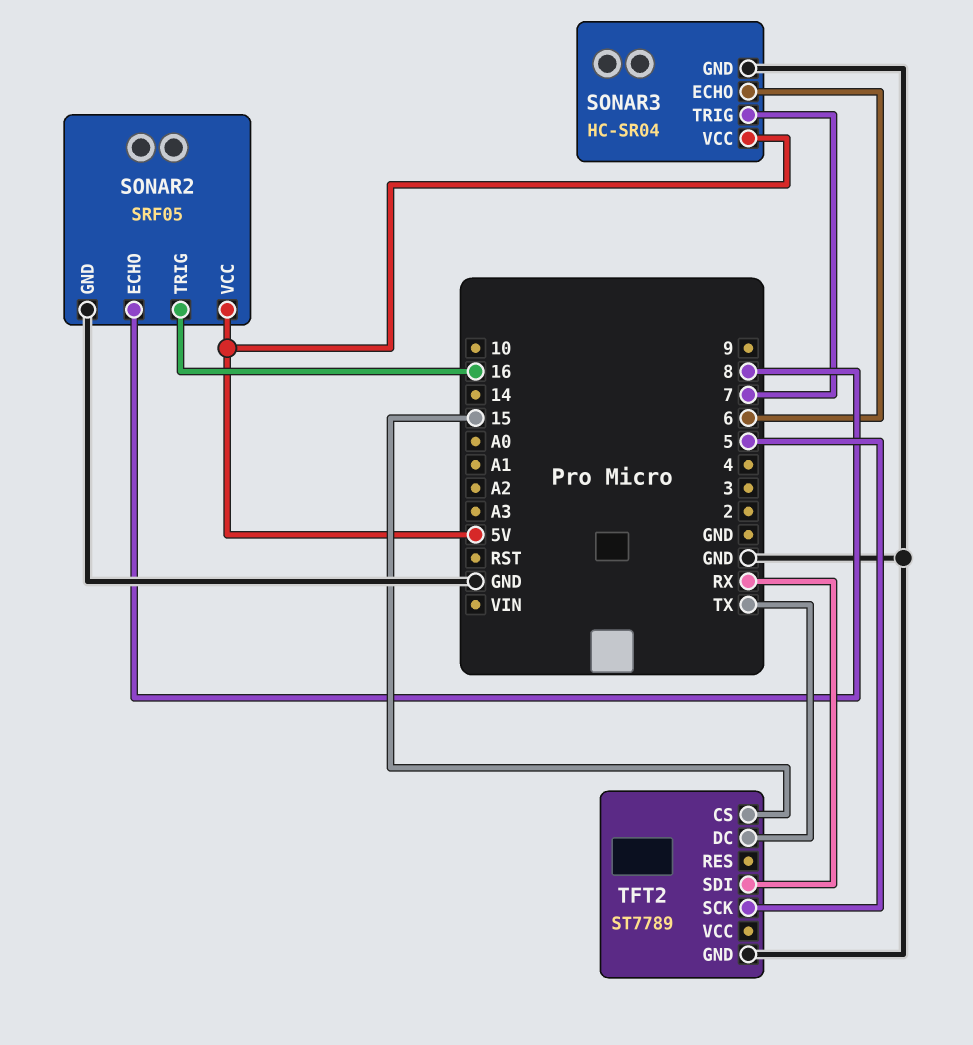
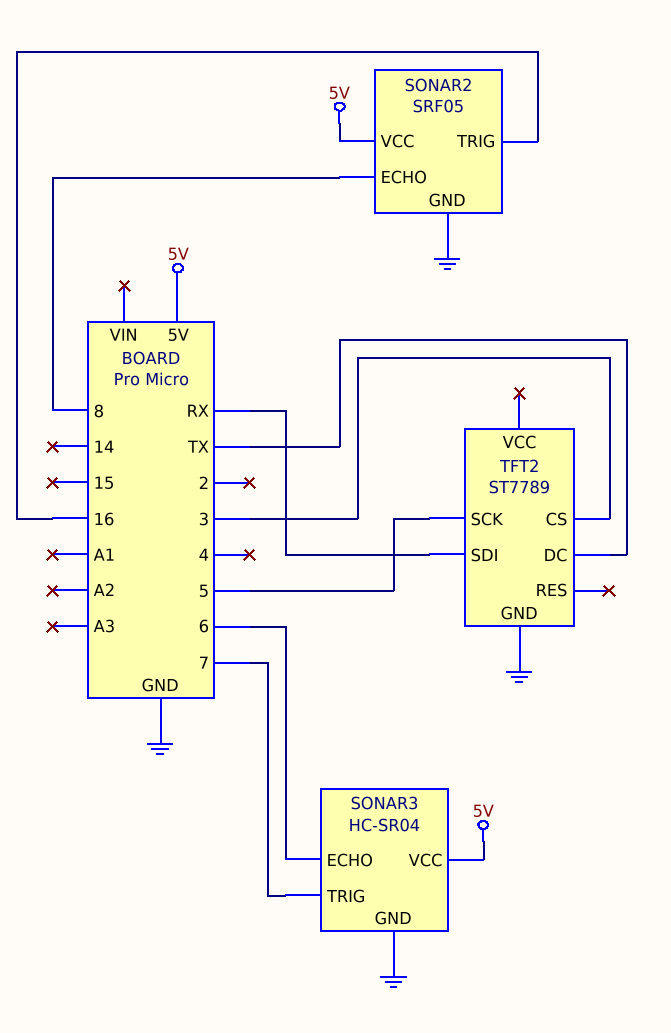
TFT2 pin CS: 15 -> 3

